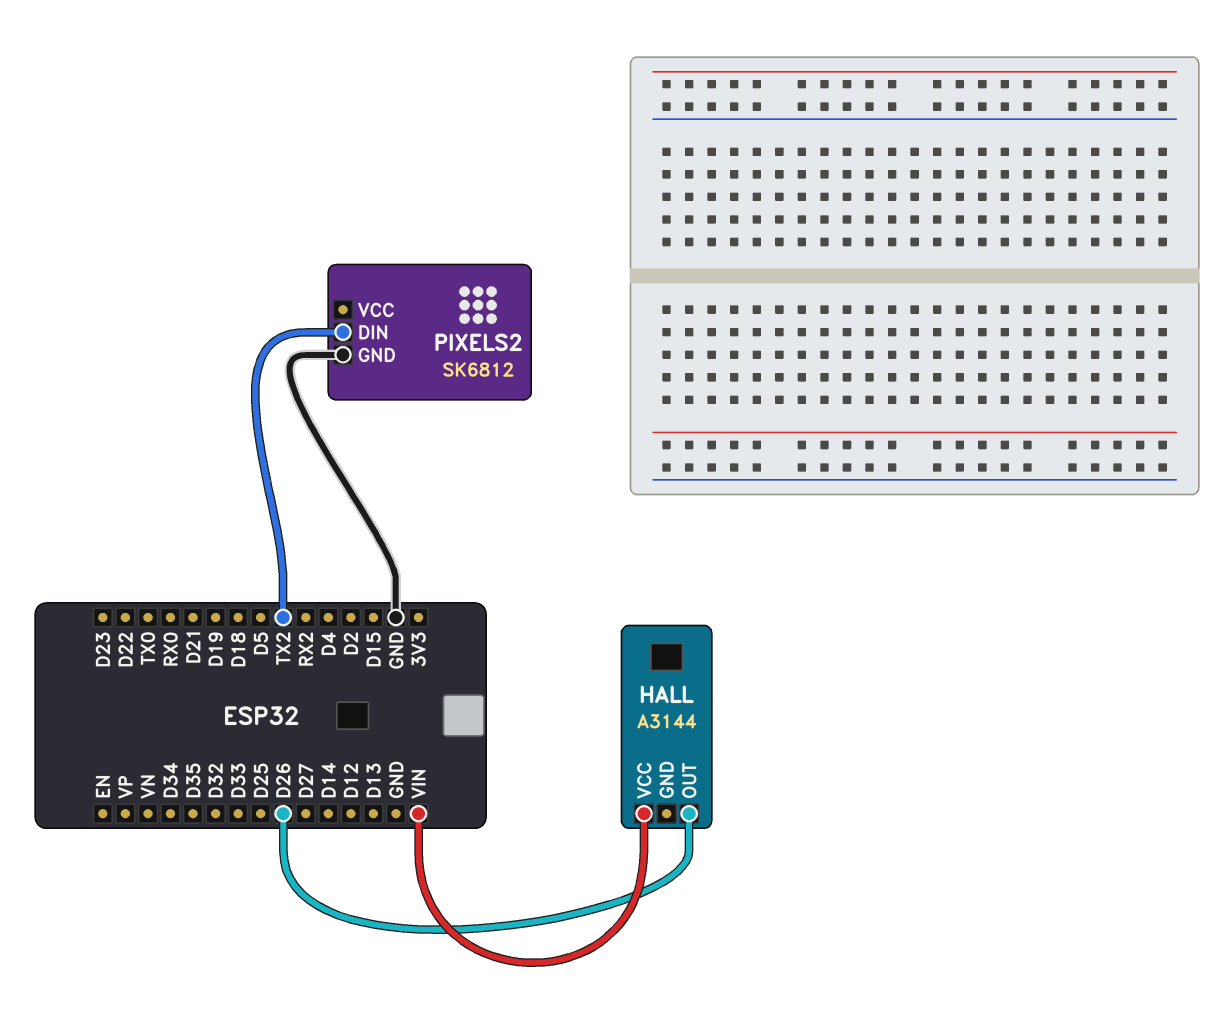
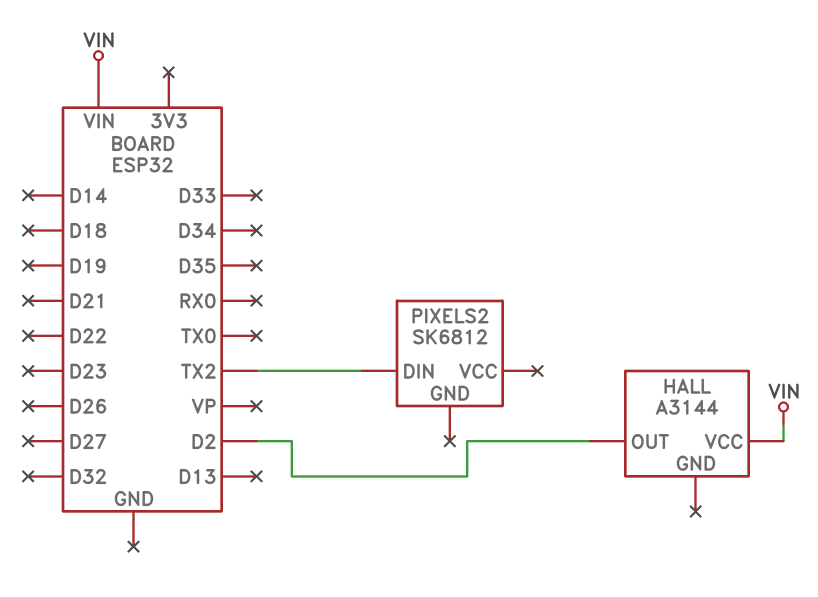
HALL pin OUT: D26 -> D2
PIXELS2 pin GND: GND -> none

